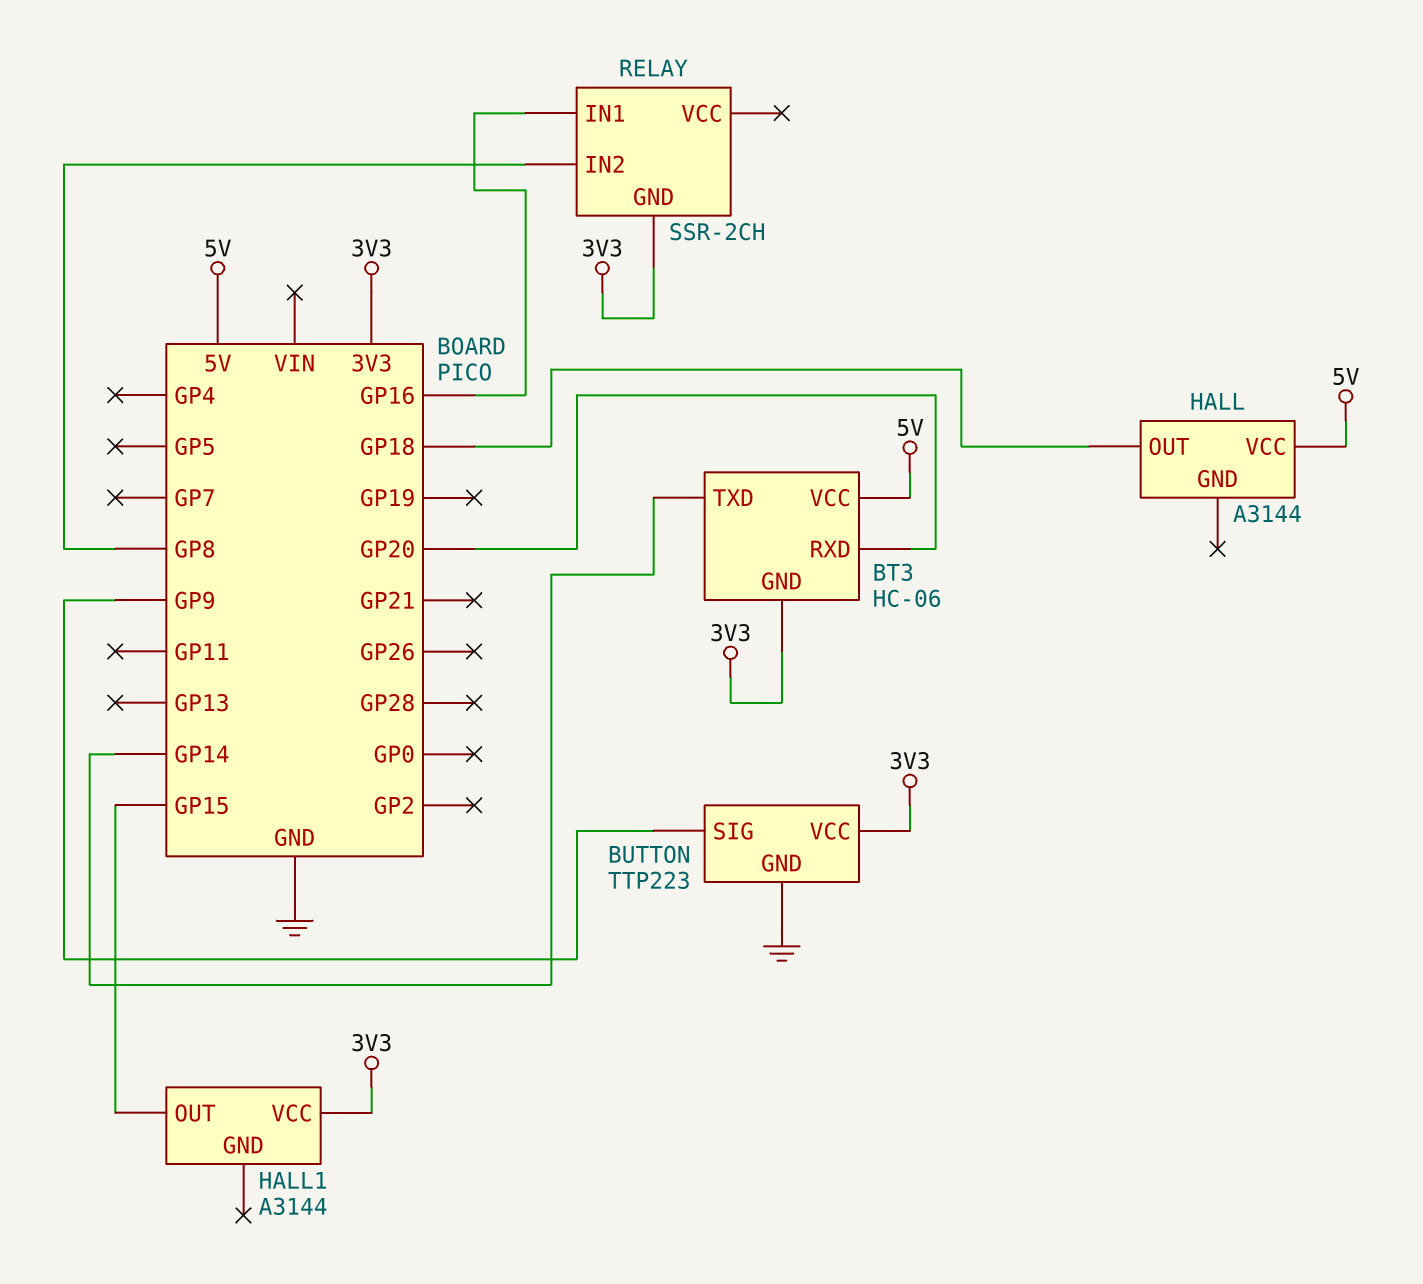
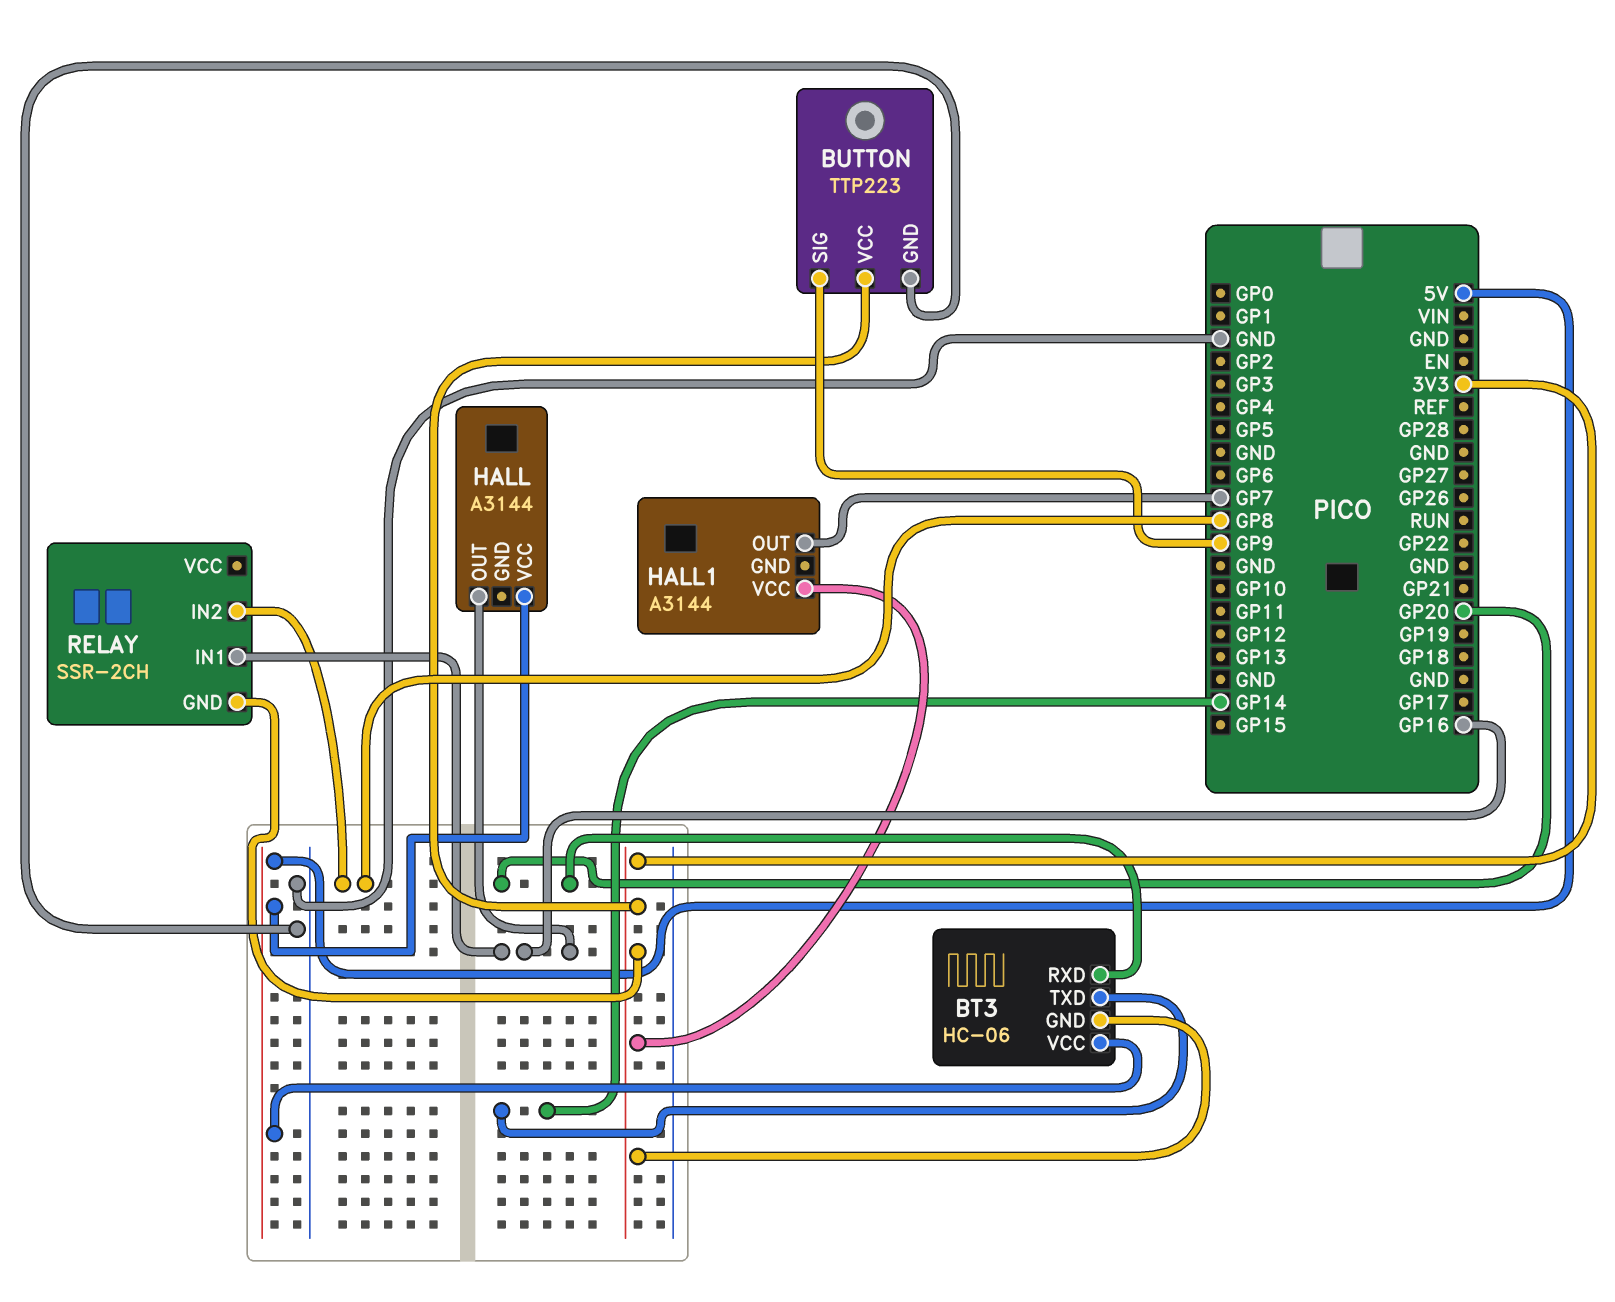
HALL pin OUT: GP18 -> GP16
HALL1 pin OUT: GP15 -> GP7

